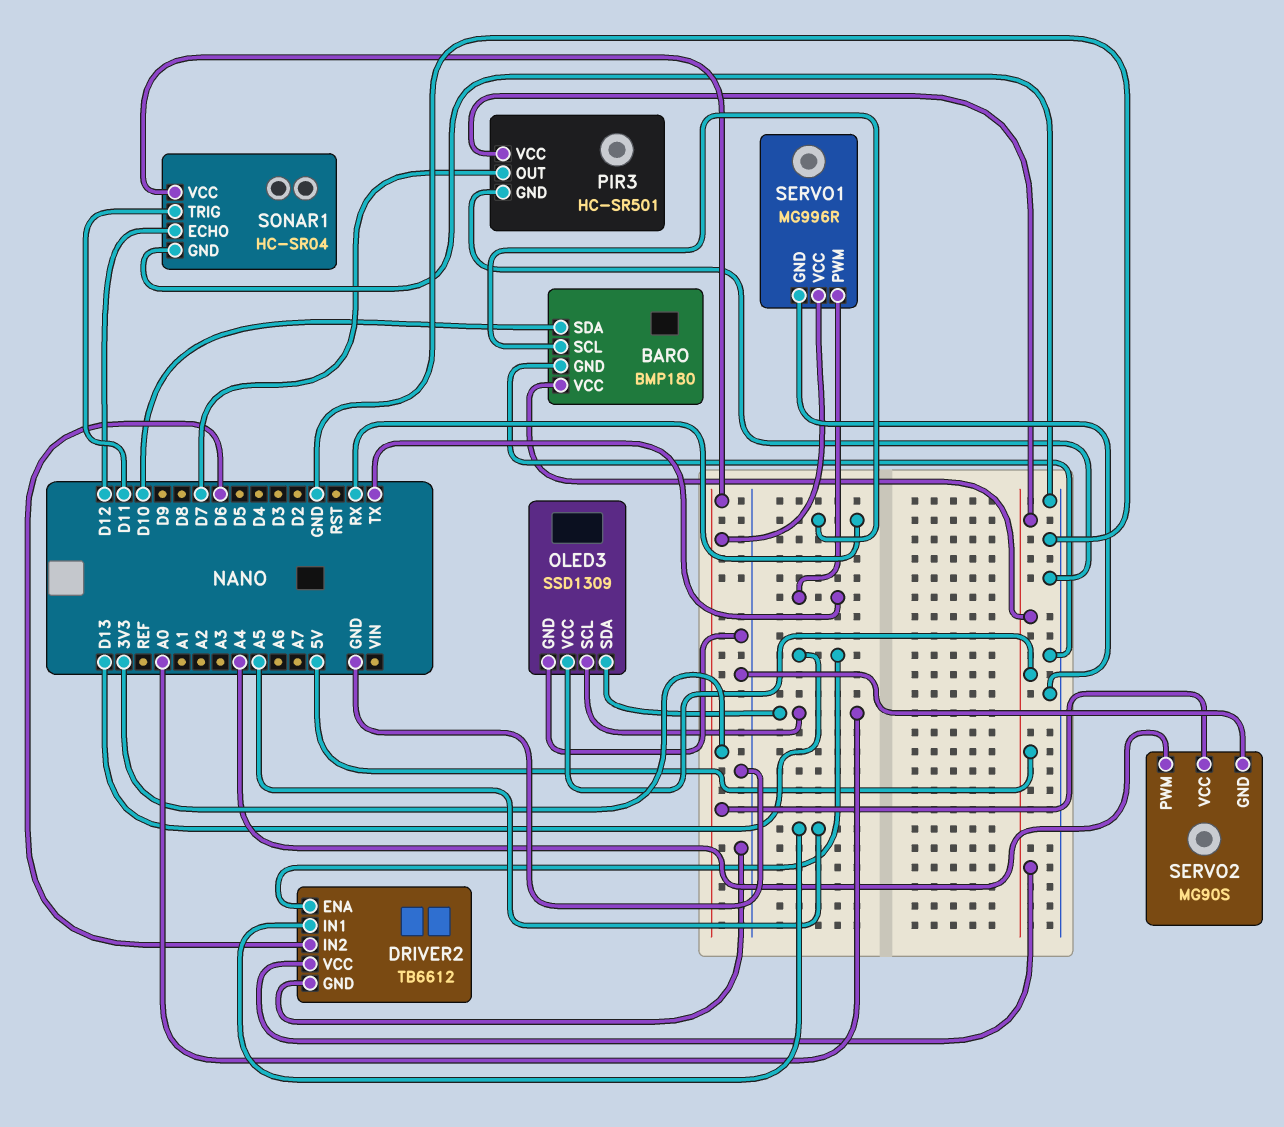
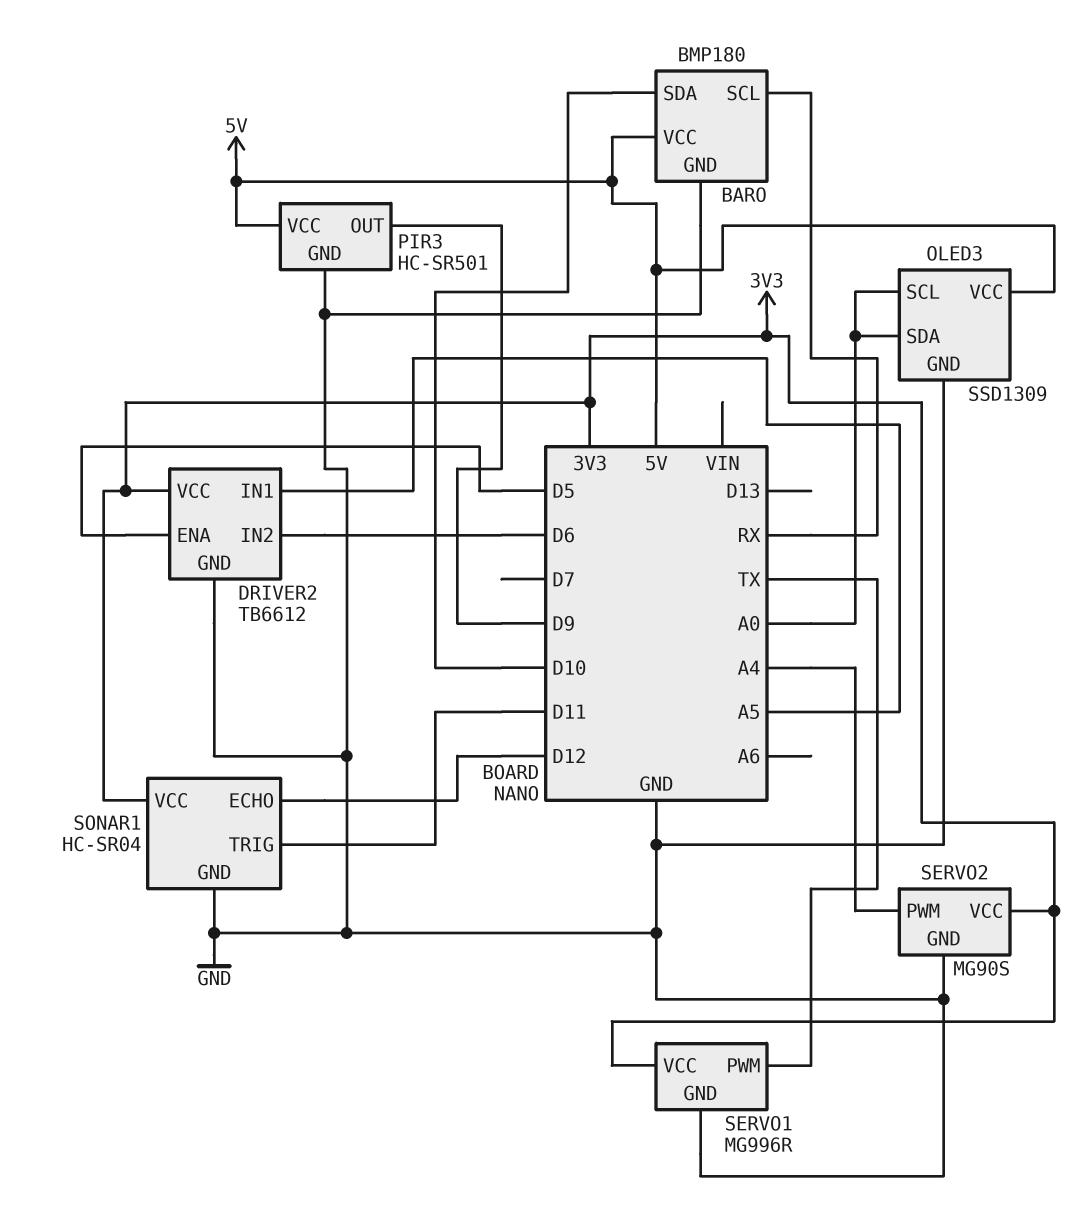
DRIVER2 pin ENA: D13 -> D5
DRIVER2 pin VCC: 5V -> 3V3
PIR3 pin OUT: D7 -> D9

